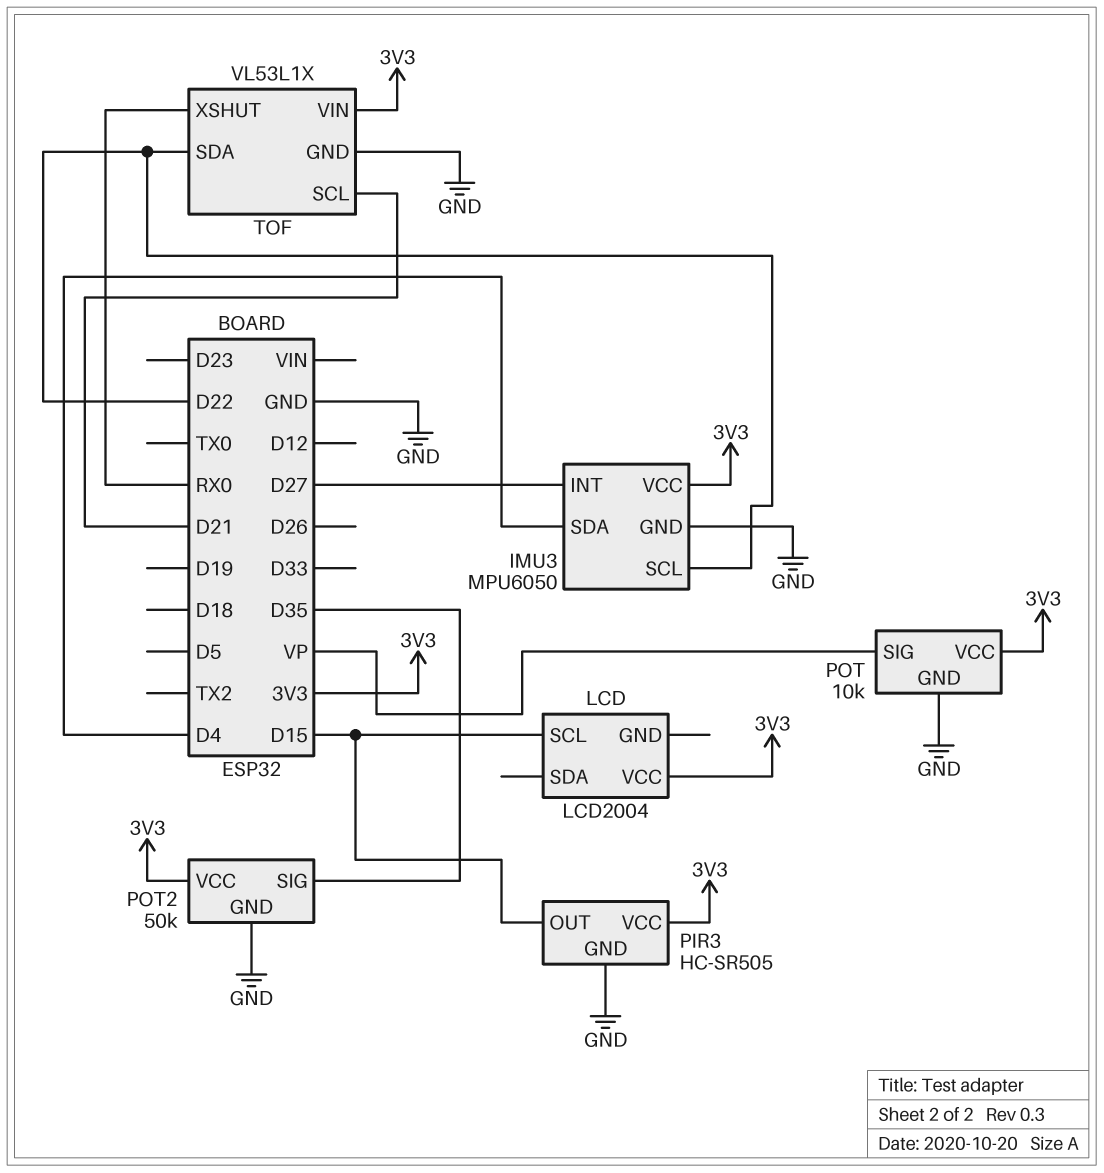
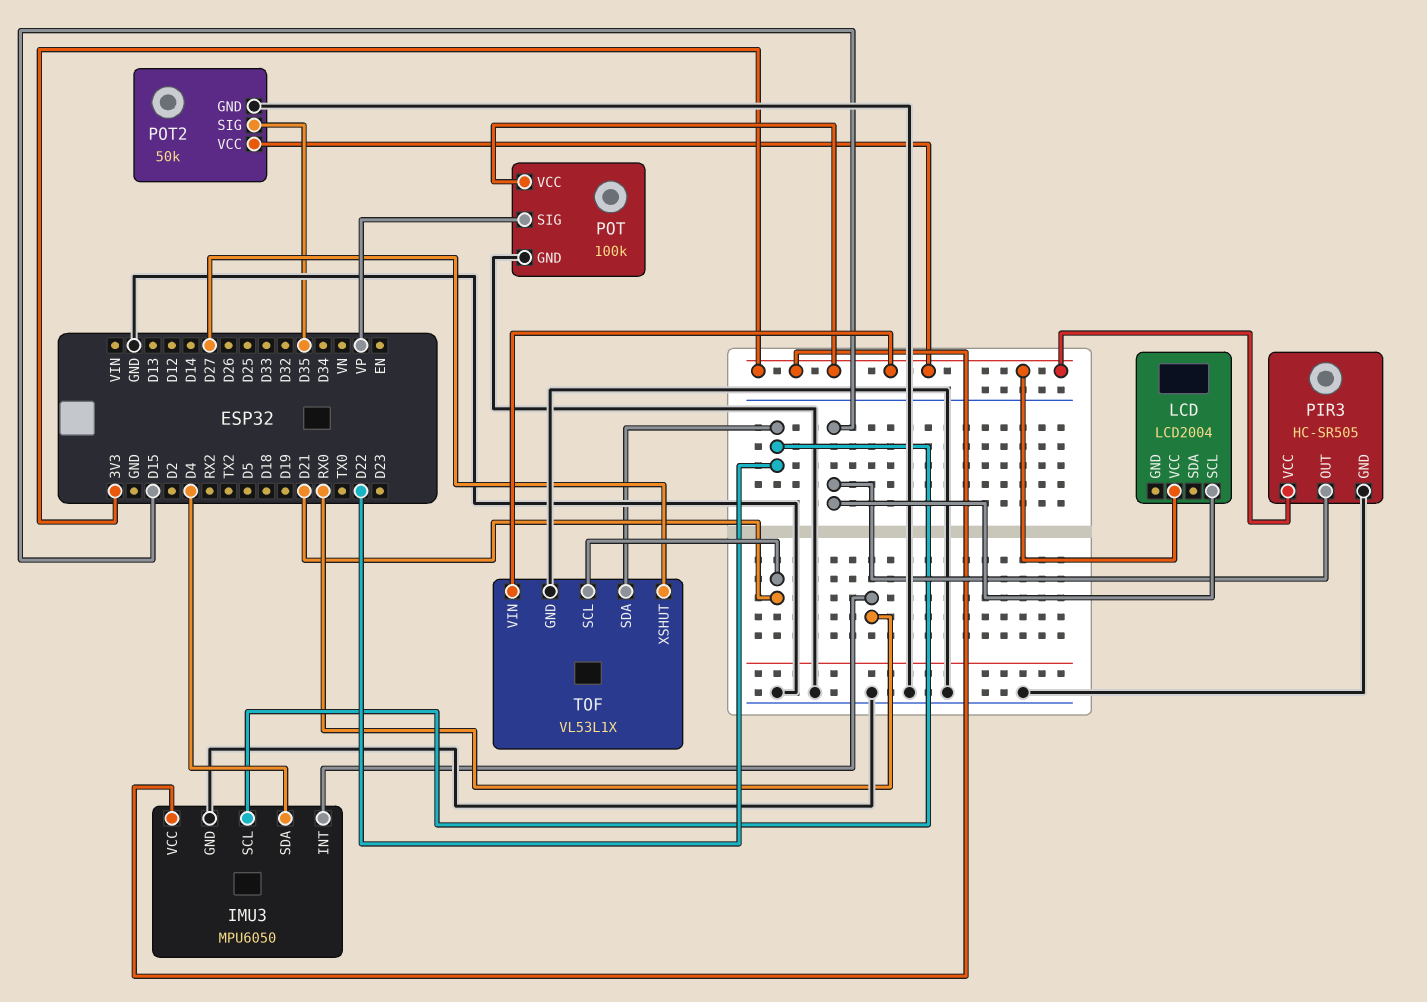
IMU3 pin INT: D27 -> RX0
POT: 10k -> 100k
TOF pin XSHUT: RX0 -> D27

